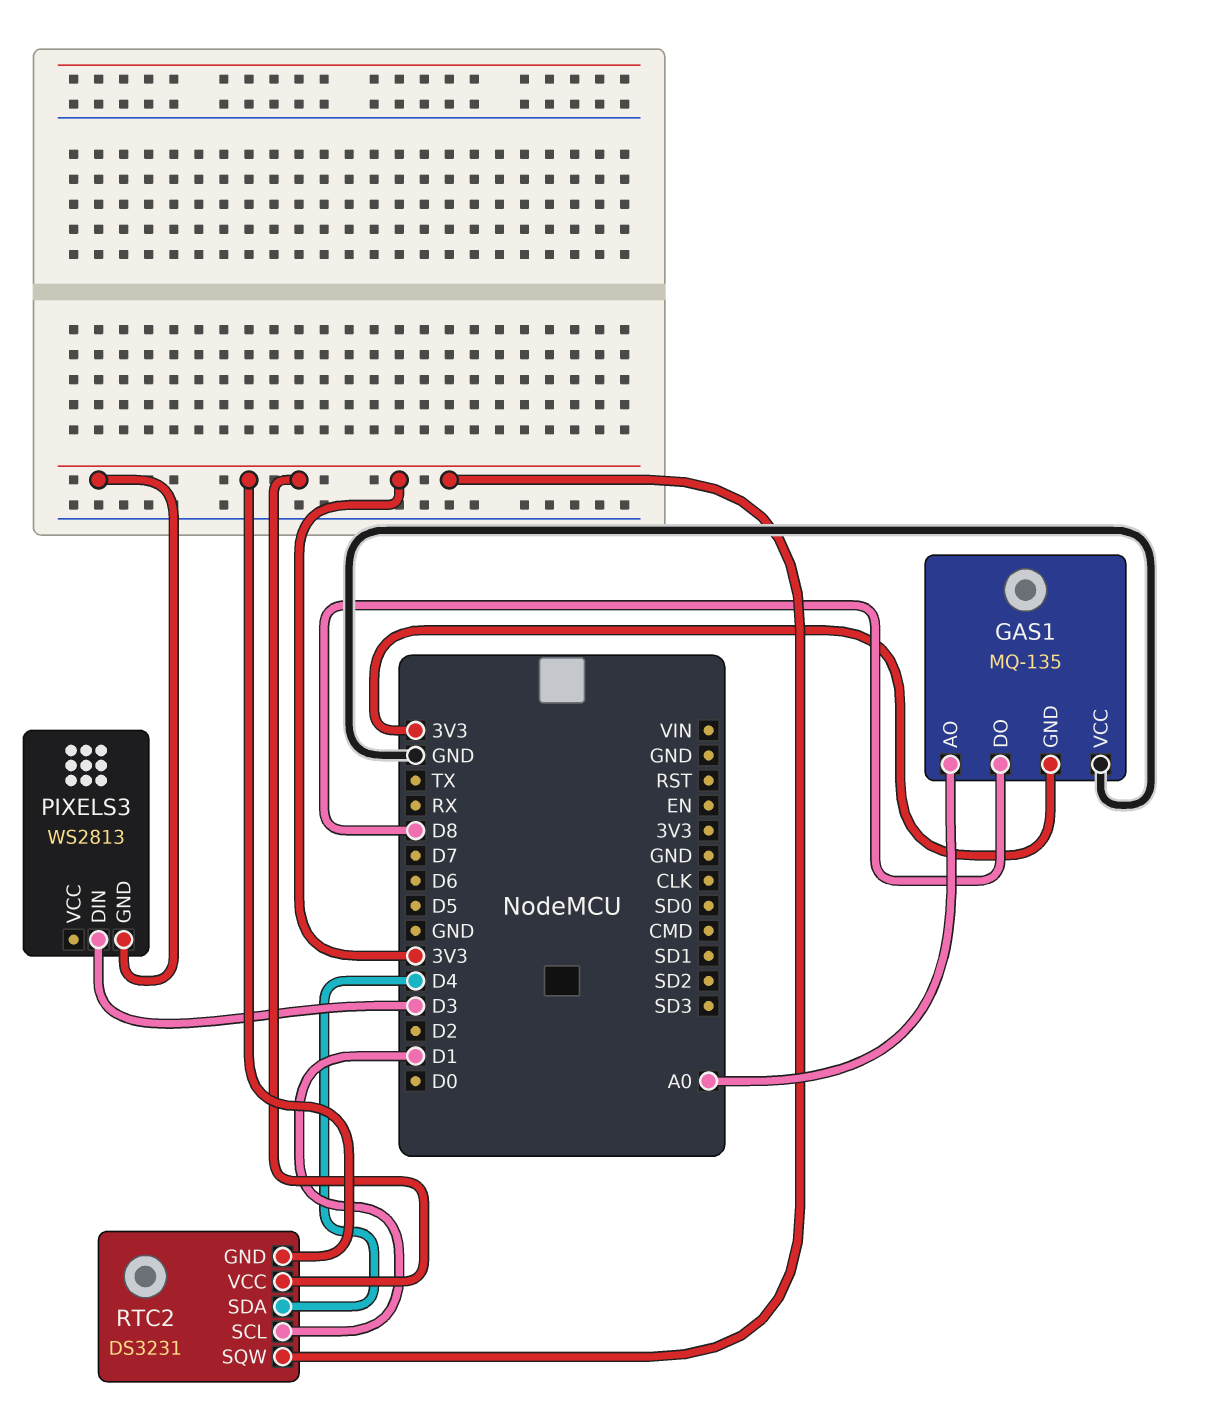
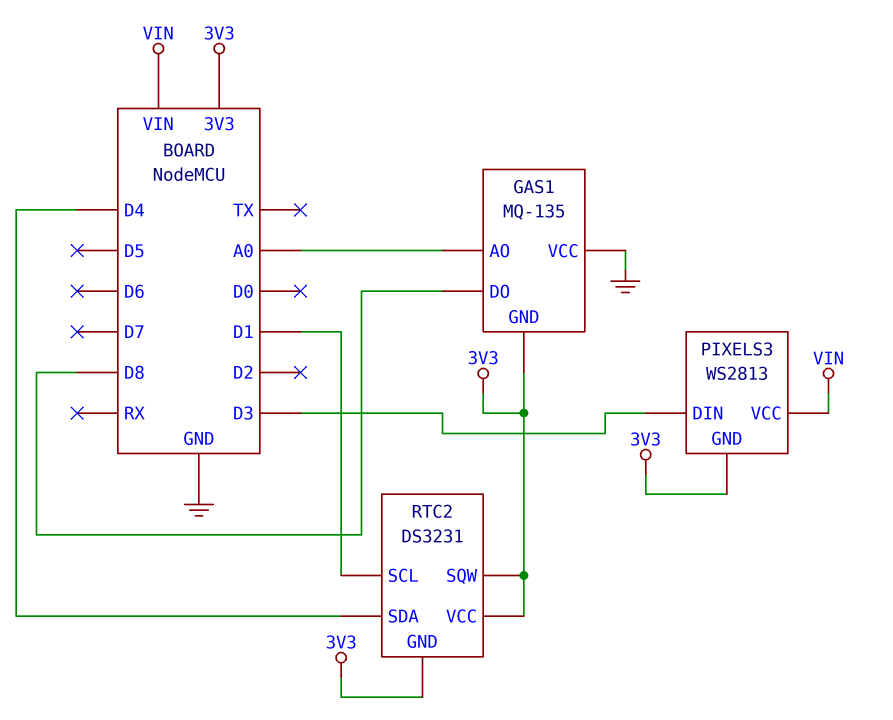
PIXELS3 pin VCC: none -> VIN

